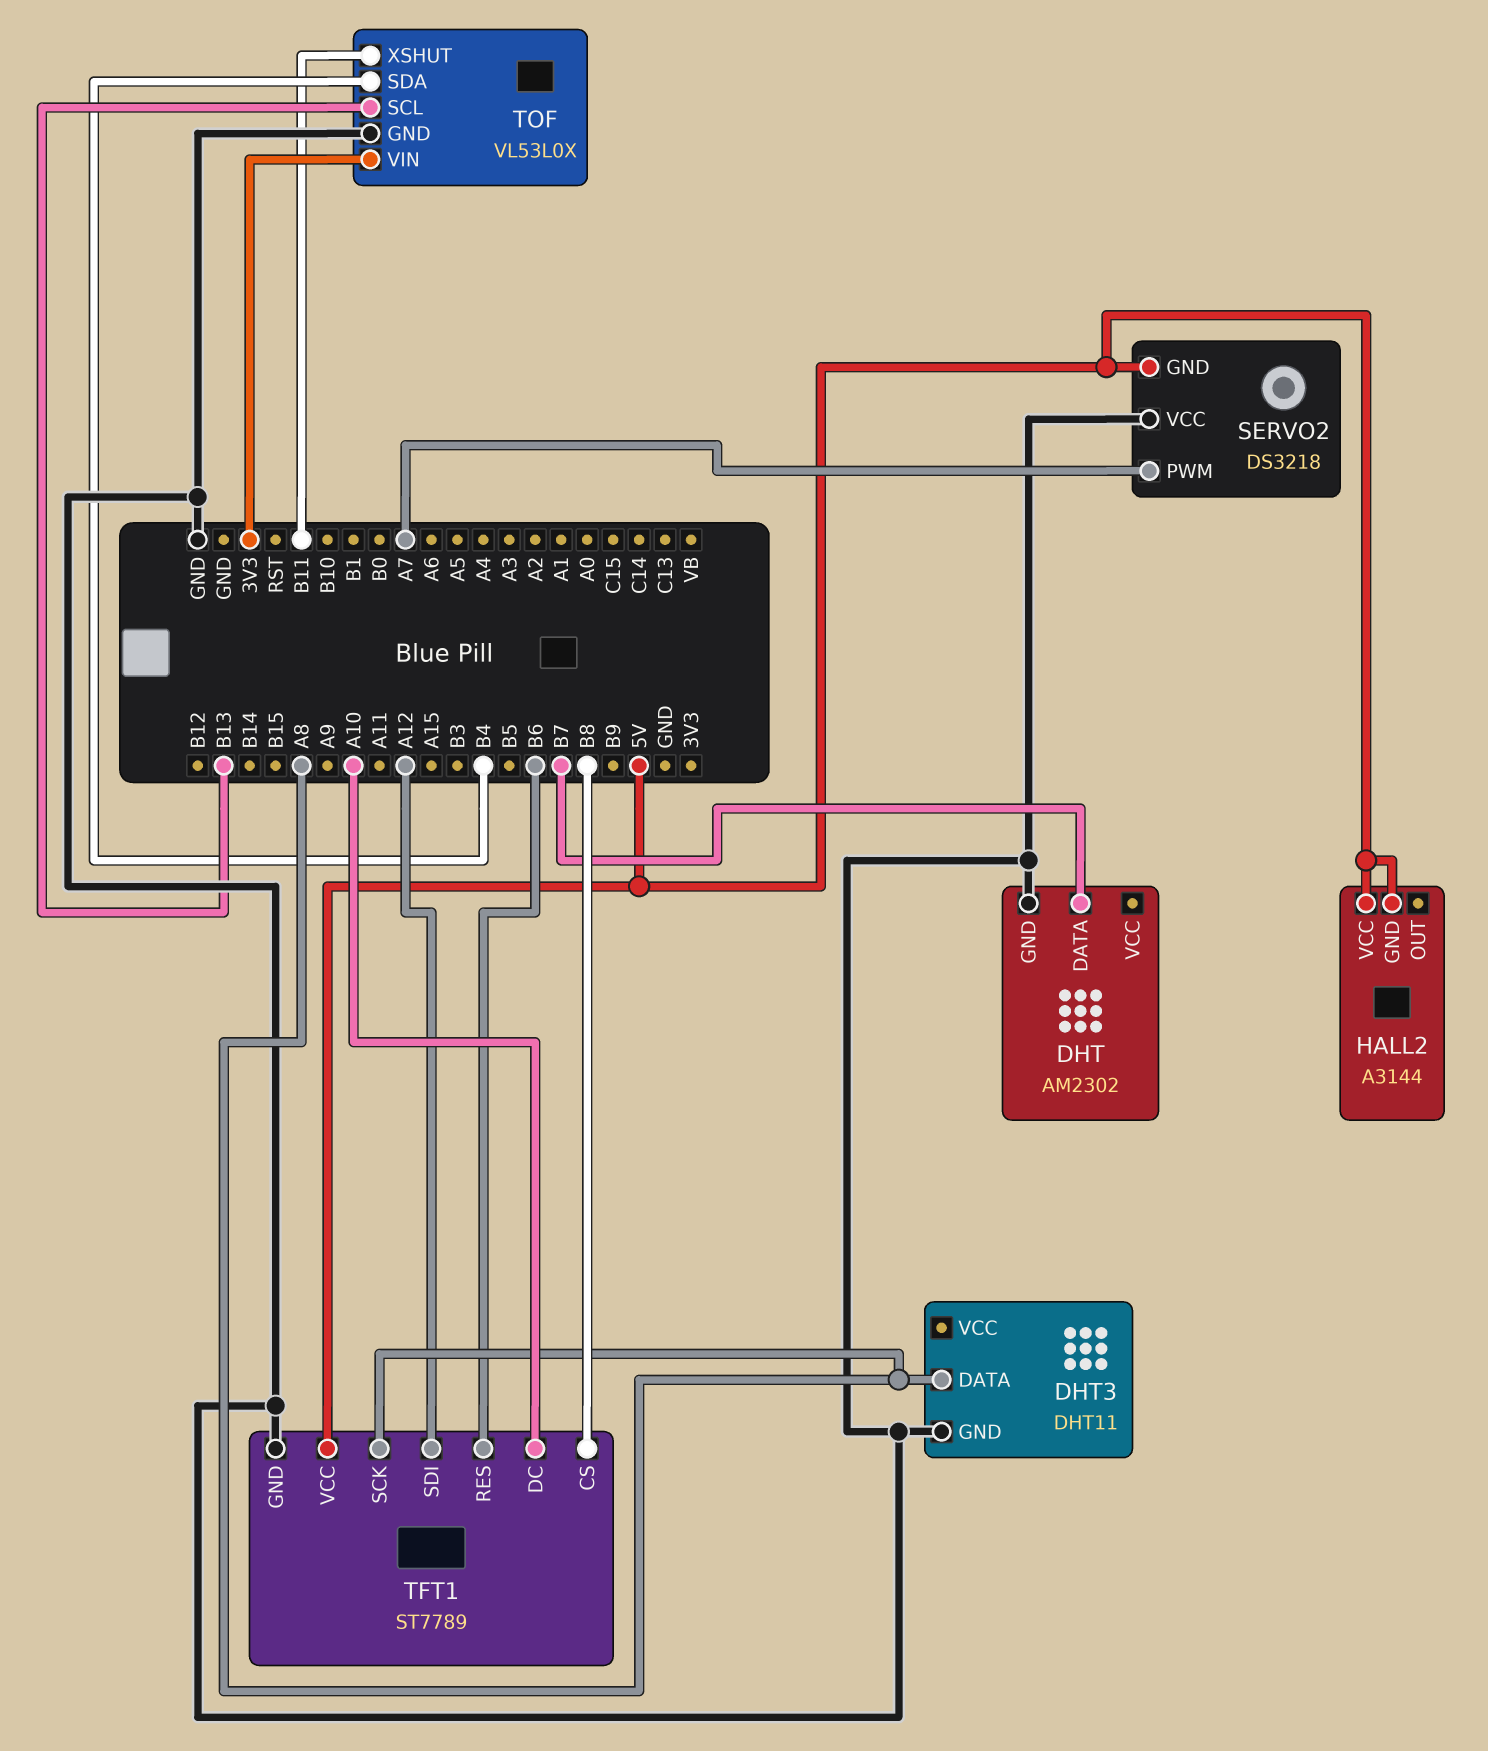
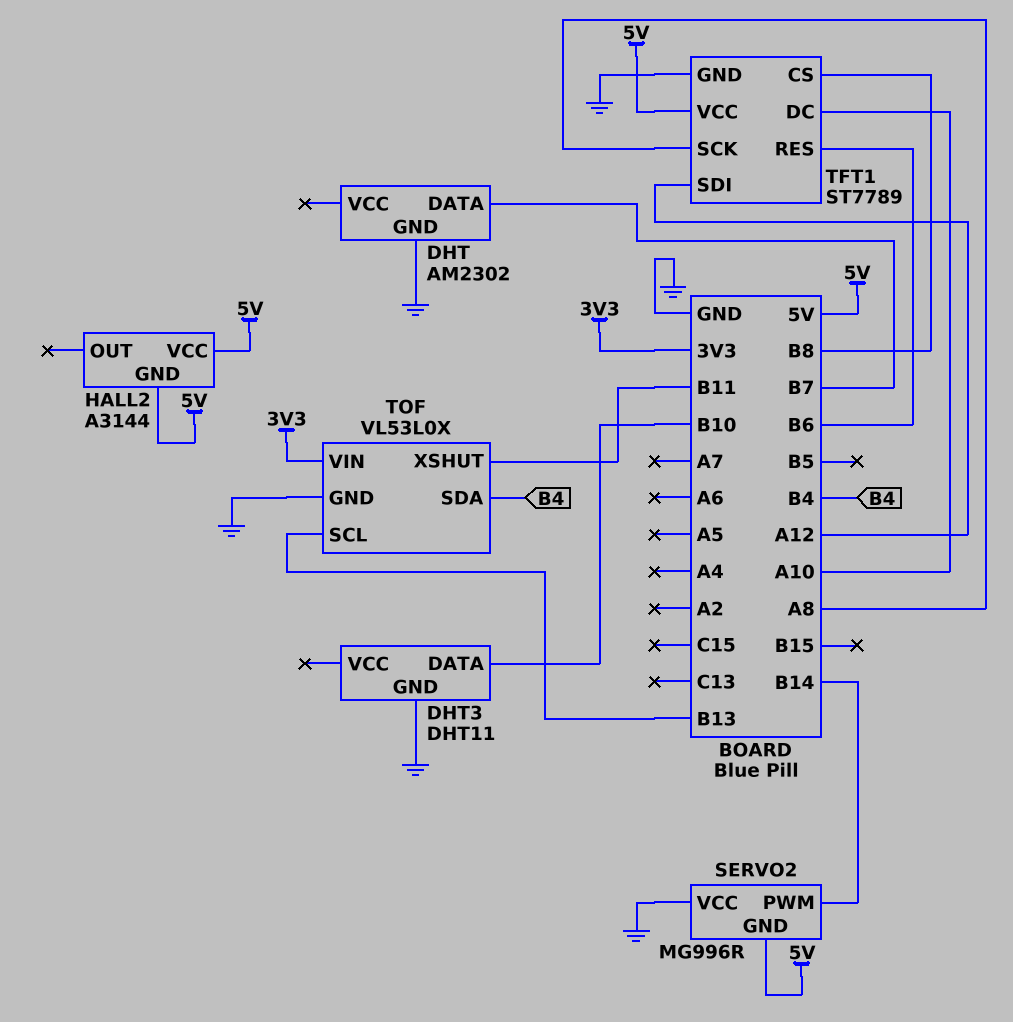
DHT3 pin DATA: A8 -> B10
SERVO2: DS3218 -> MG996R
SERVO2 pin PWM: A7 -> B14

